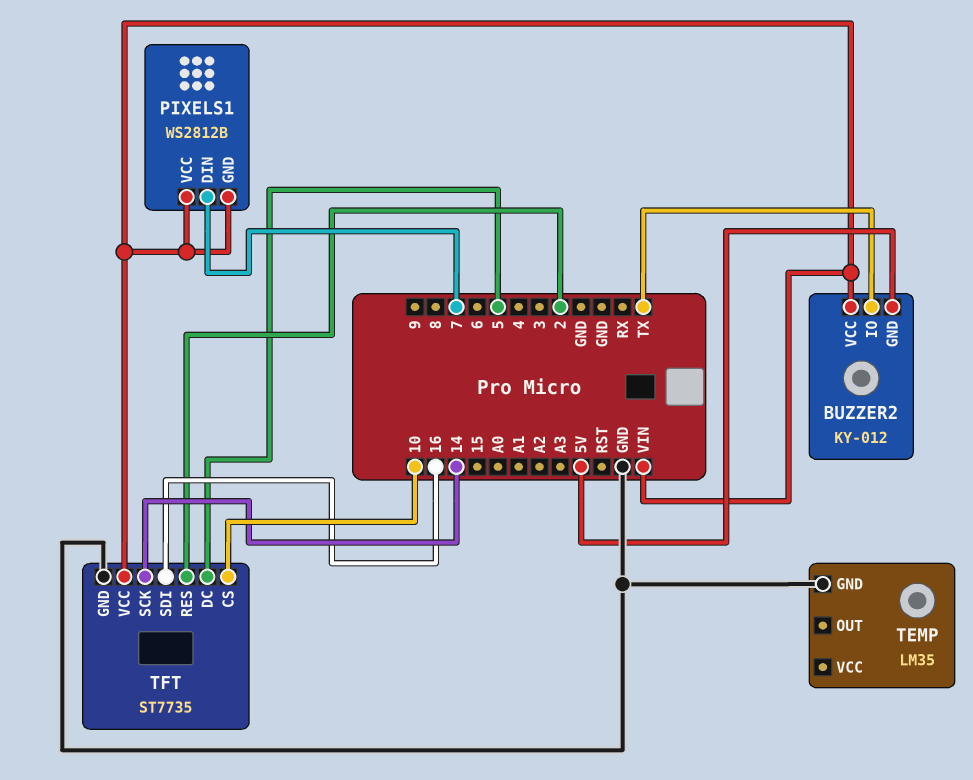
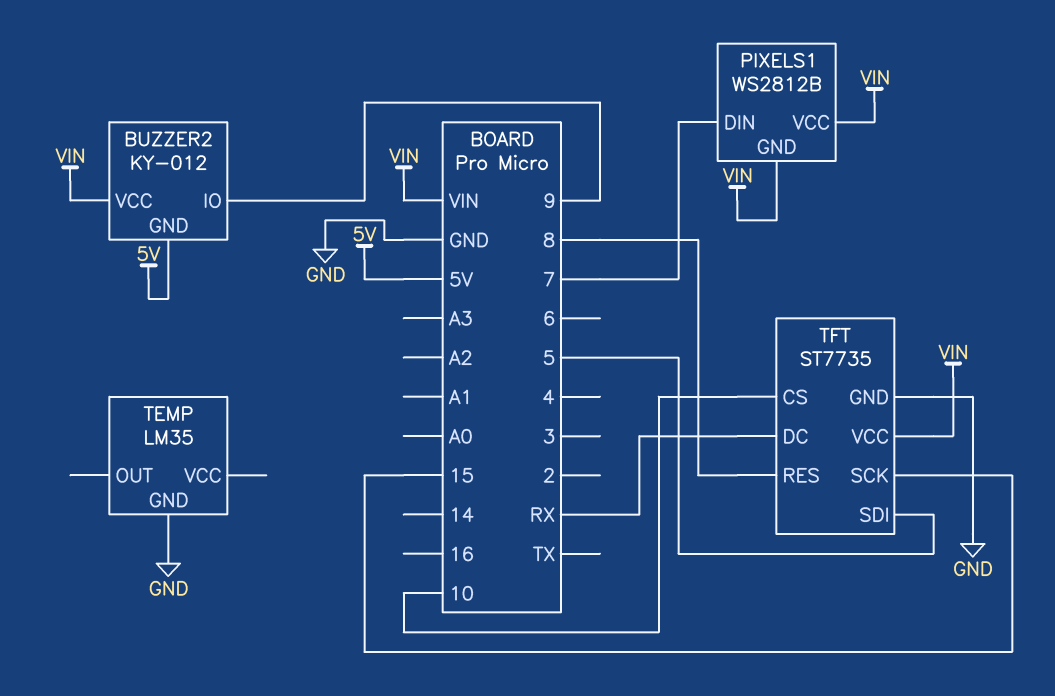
BUZZER2 pin IO: TX -> 9
TFT pin DC: 5 -> RX
TFT pin RES: 2 -> 8
TFT pin SCK: 14 -> 15
TFT pin SDI: 16 -> 5

